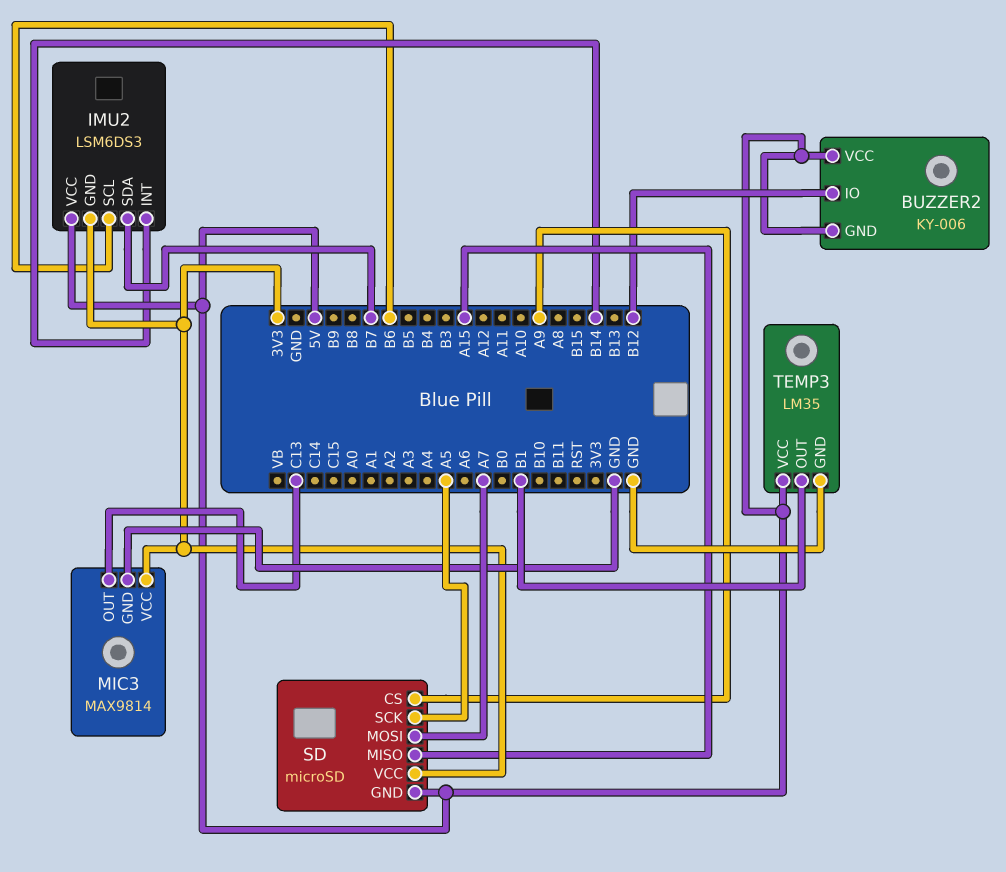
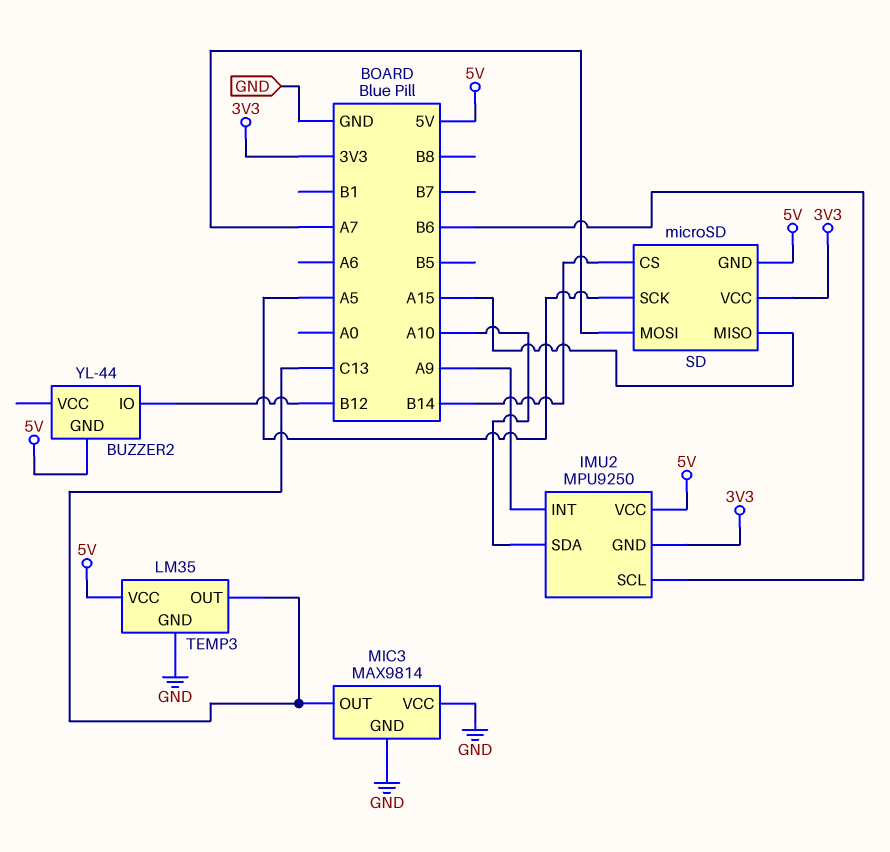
BUZZER2: KY-006 -> YL-44
BUZZER2 pin VCC: 5V -> none
IMU2: LSM6DS3 -> MPU9250
IMU2 pin INT: B14 -> A9
IMU2 pin SDA: B7 -> A10
MIC3 pin VCC: 3V3 -> GND
SD pin CS: A9 -> B14
TEMP3 pin OUT: B1 -> C13

